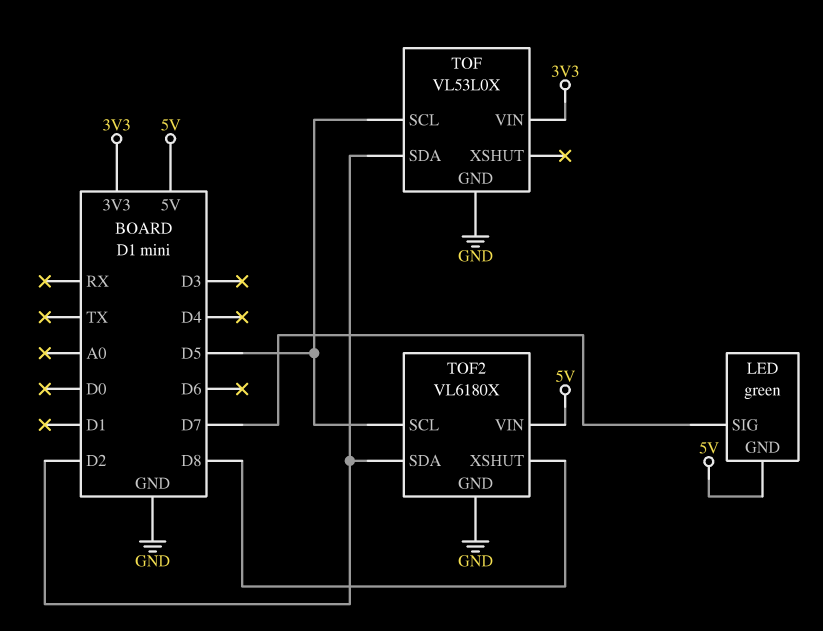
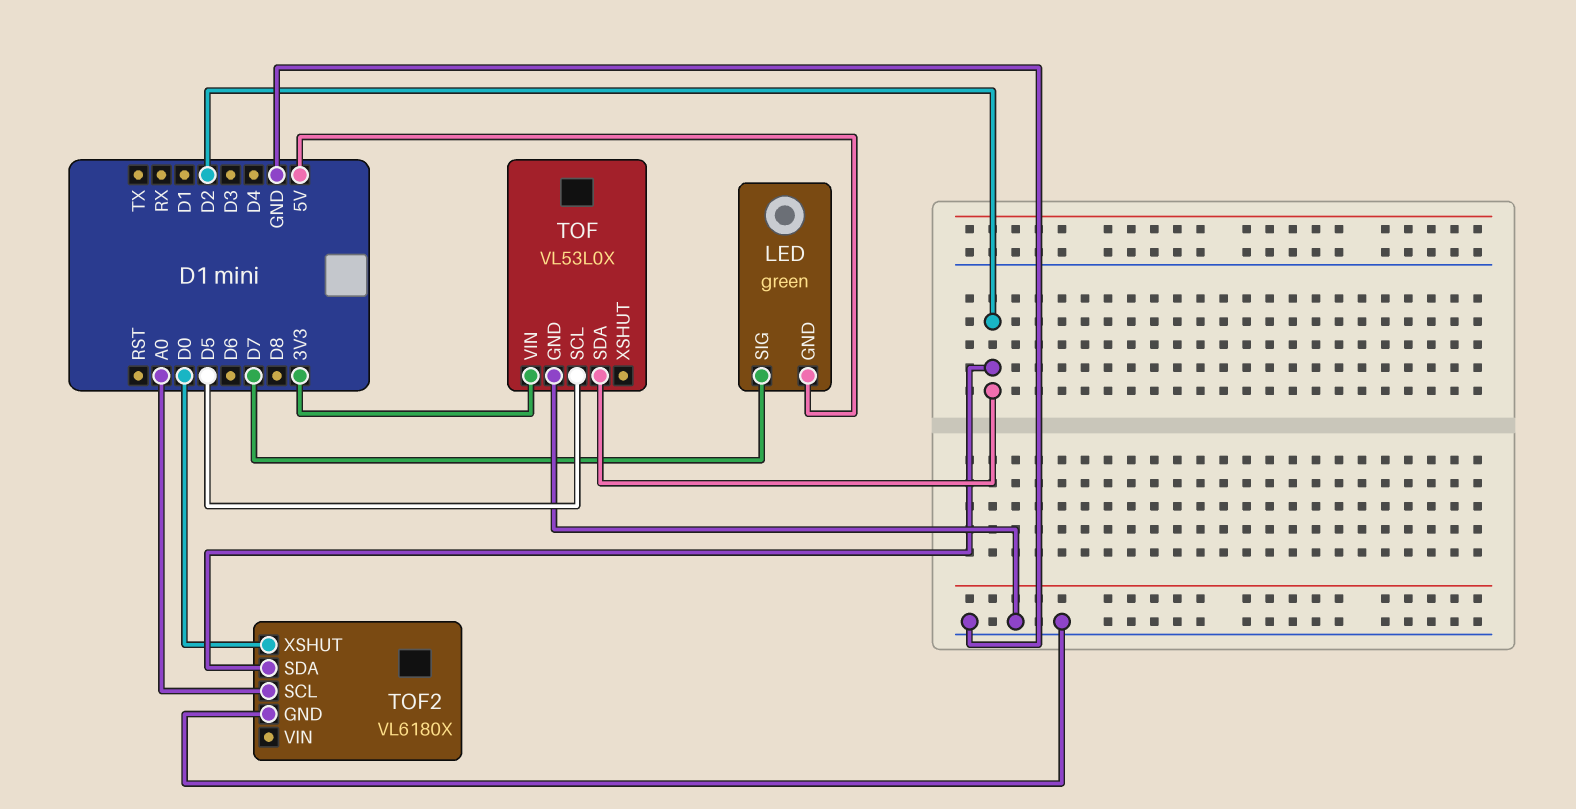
TOF2 pin SCL: D5 -> A0
TOF2 pin VIN: 5V -> none
TOF2 pin XSHUT: D8 -> D0

